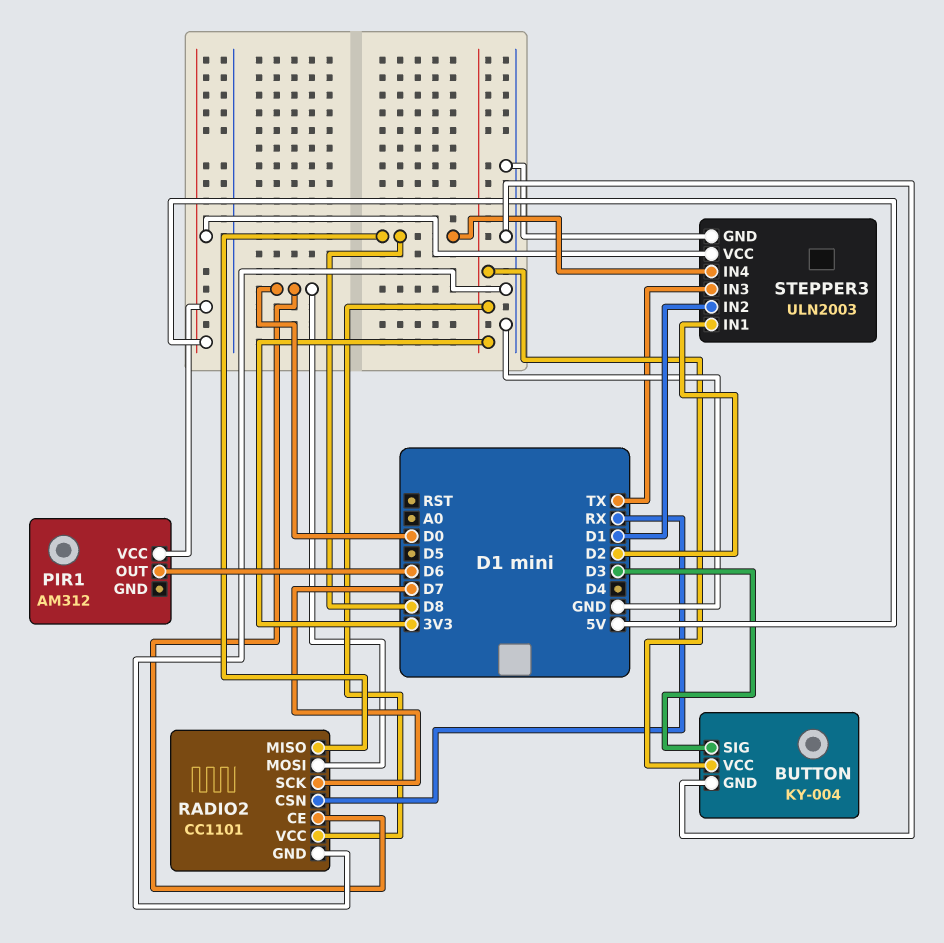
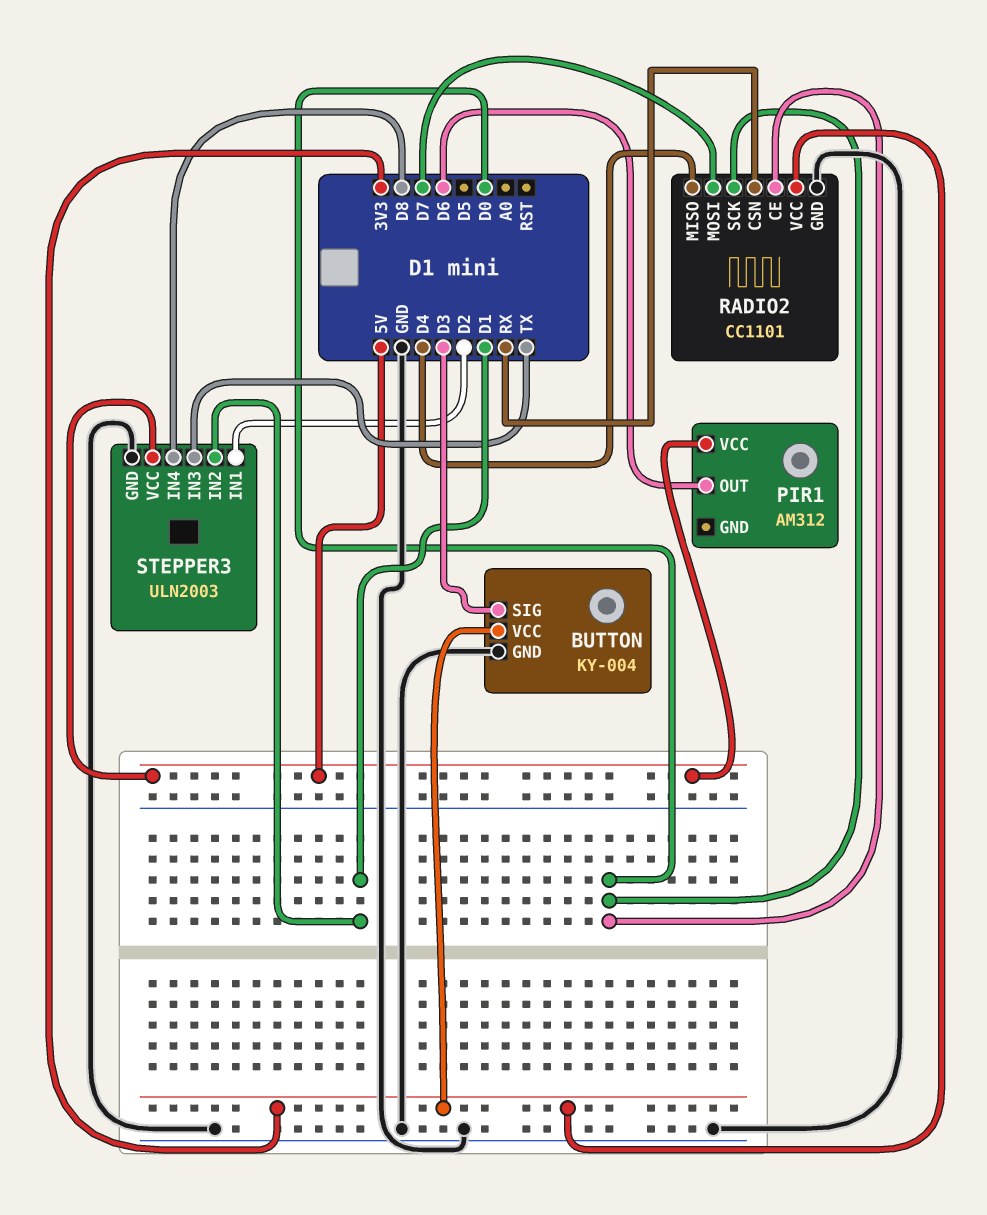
RADIO2 pin MISO: D8 -> D4
RADIO2 pin MOSI: D0 -> D7
RADIO2 pin SCK: D7 -> D0

